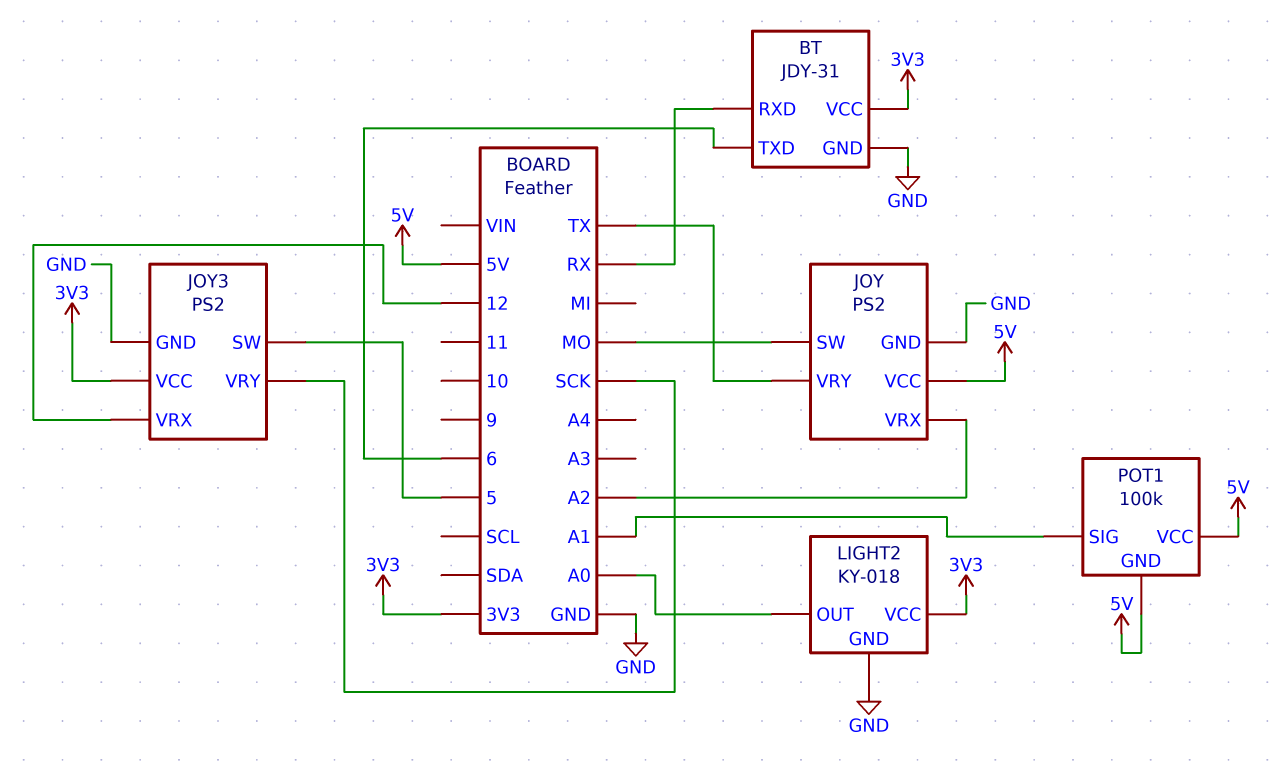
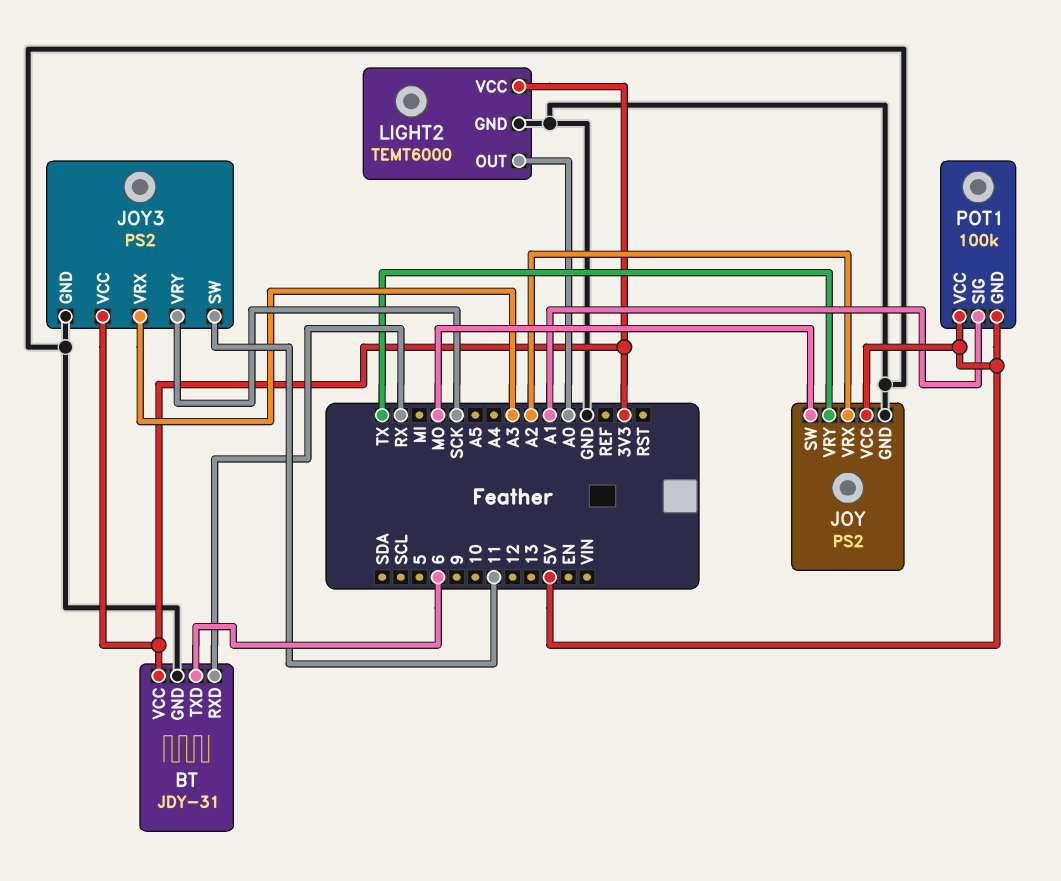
JOY3 pin SW: 5 -> 11
JOY3 pin VRX: 12 -> A3
LIGHT2: KY-018 -> TEMT6000

